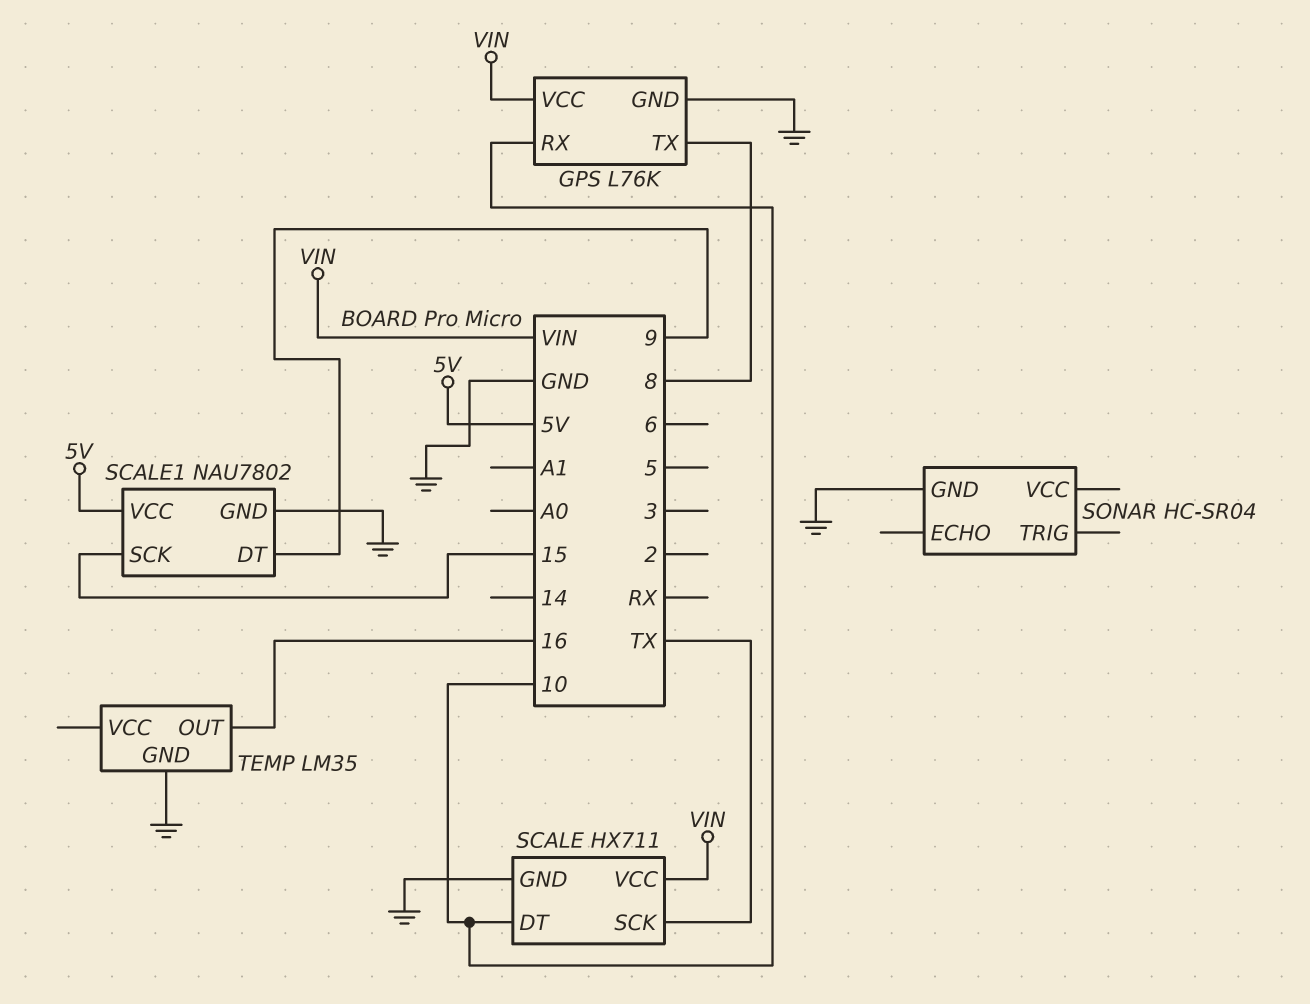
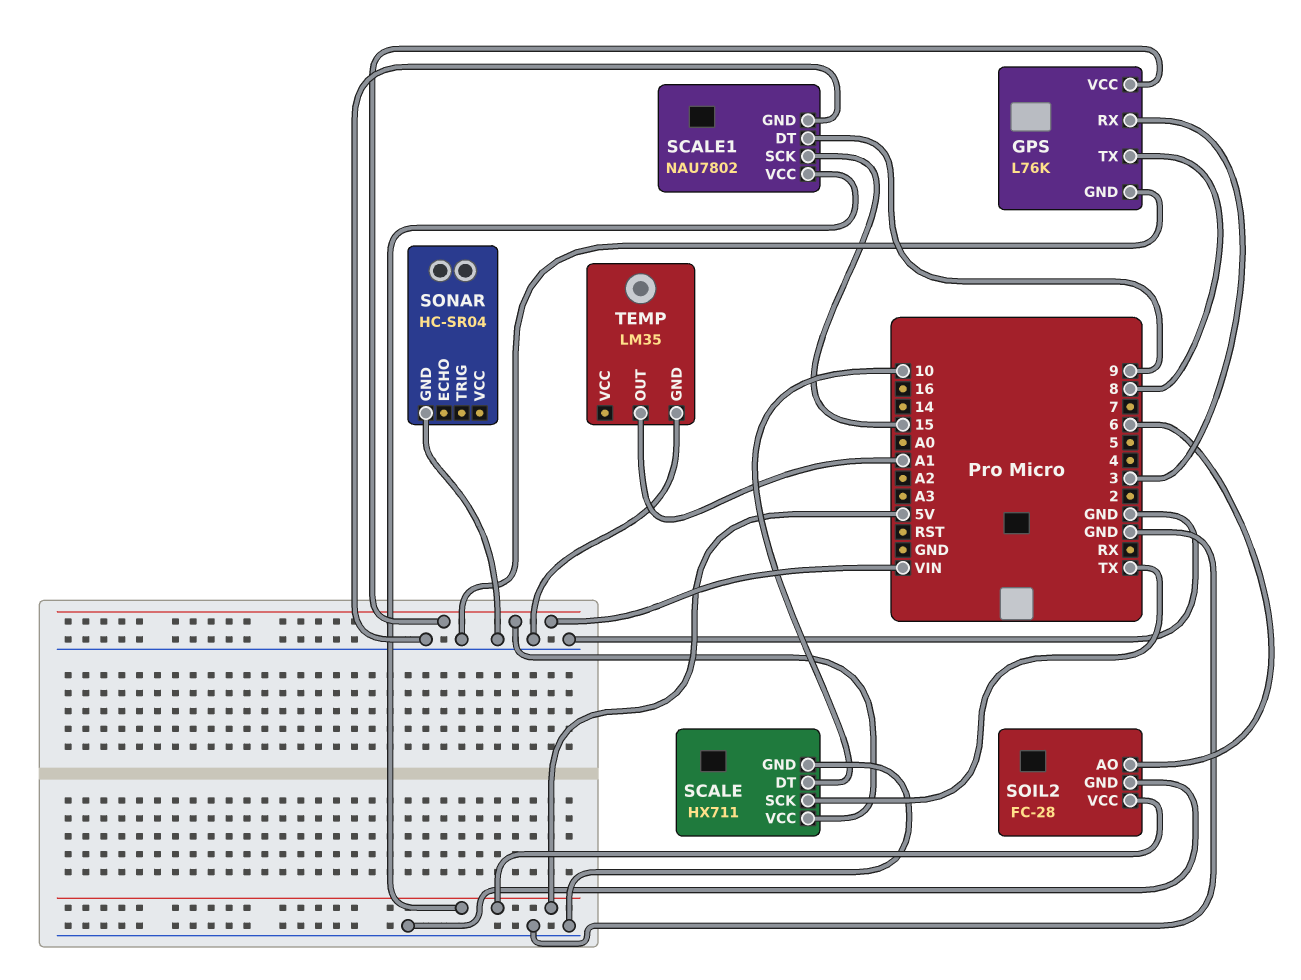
GPS pin RX: 10 -> 3
SOIL2: none -> FC-28
SOIL2 pin AO: none -> 6
SOIL2 pin GND: none -> GND
SOIL2 pin VCC: none -> 5V
TEMP pin OUT: 16 -> A1

